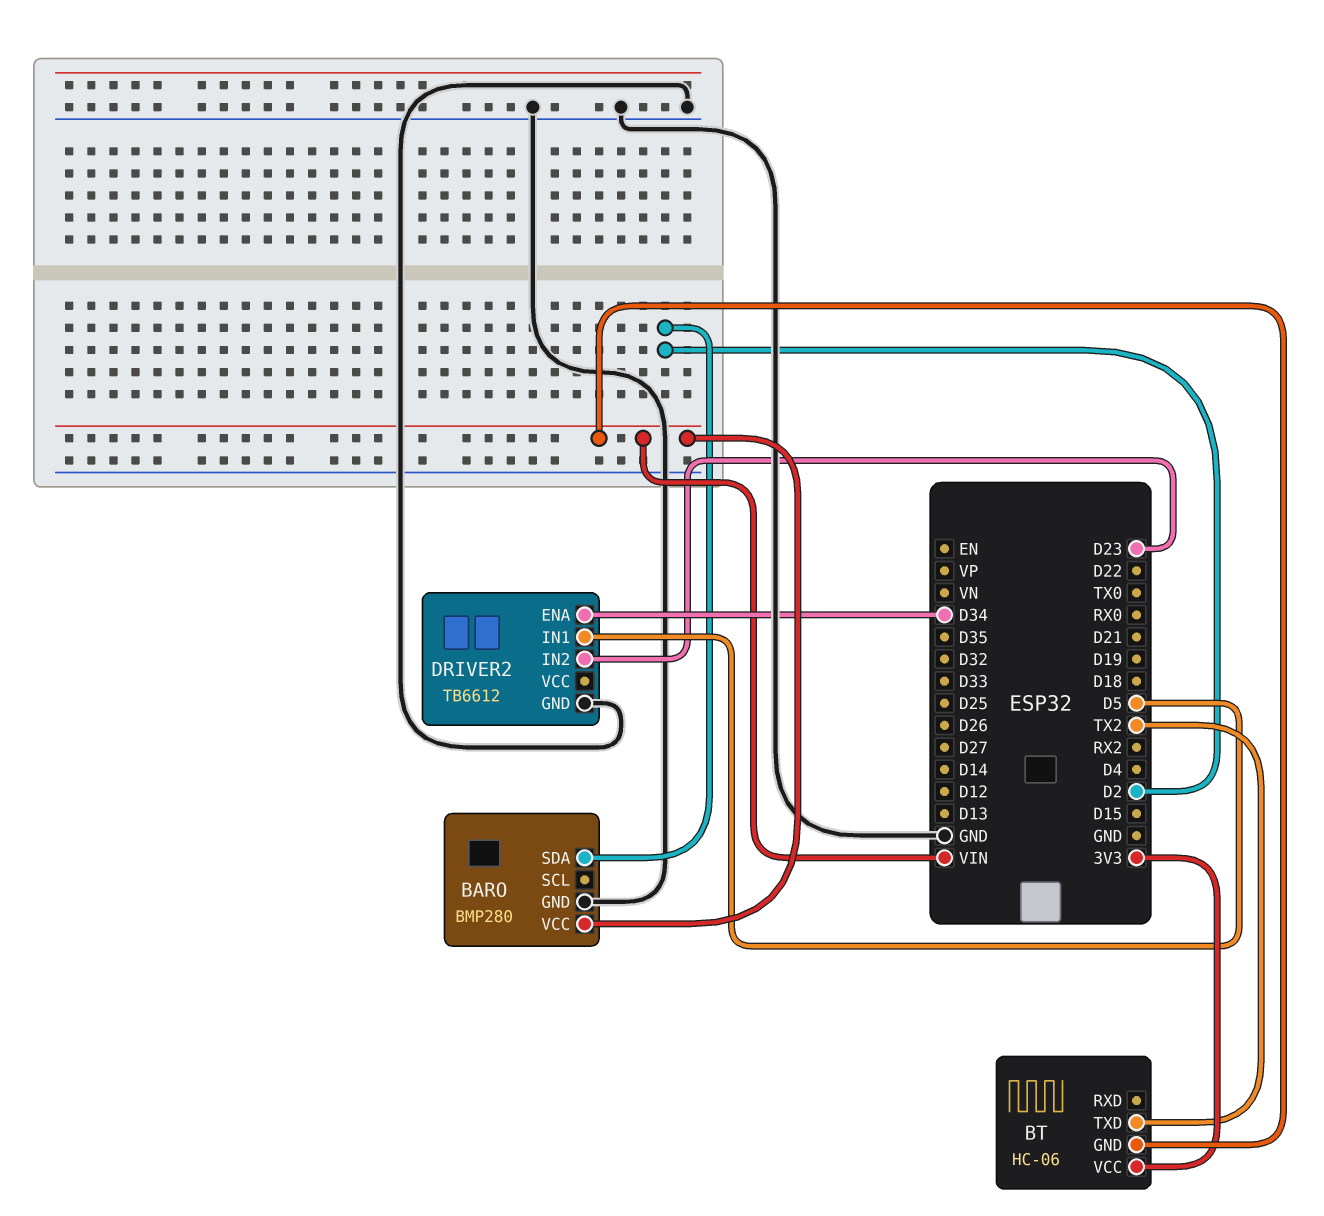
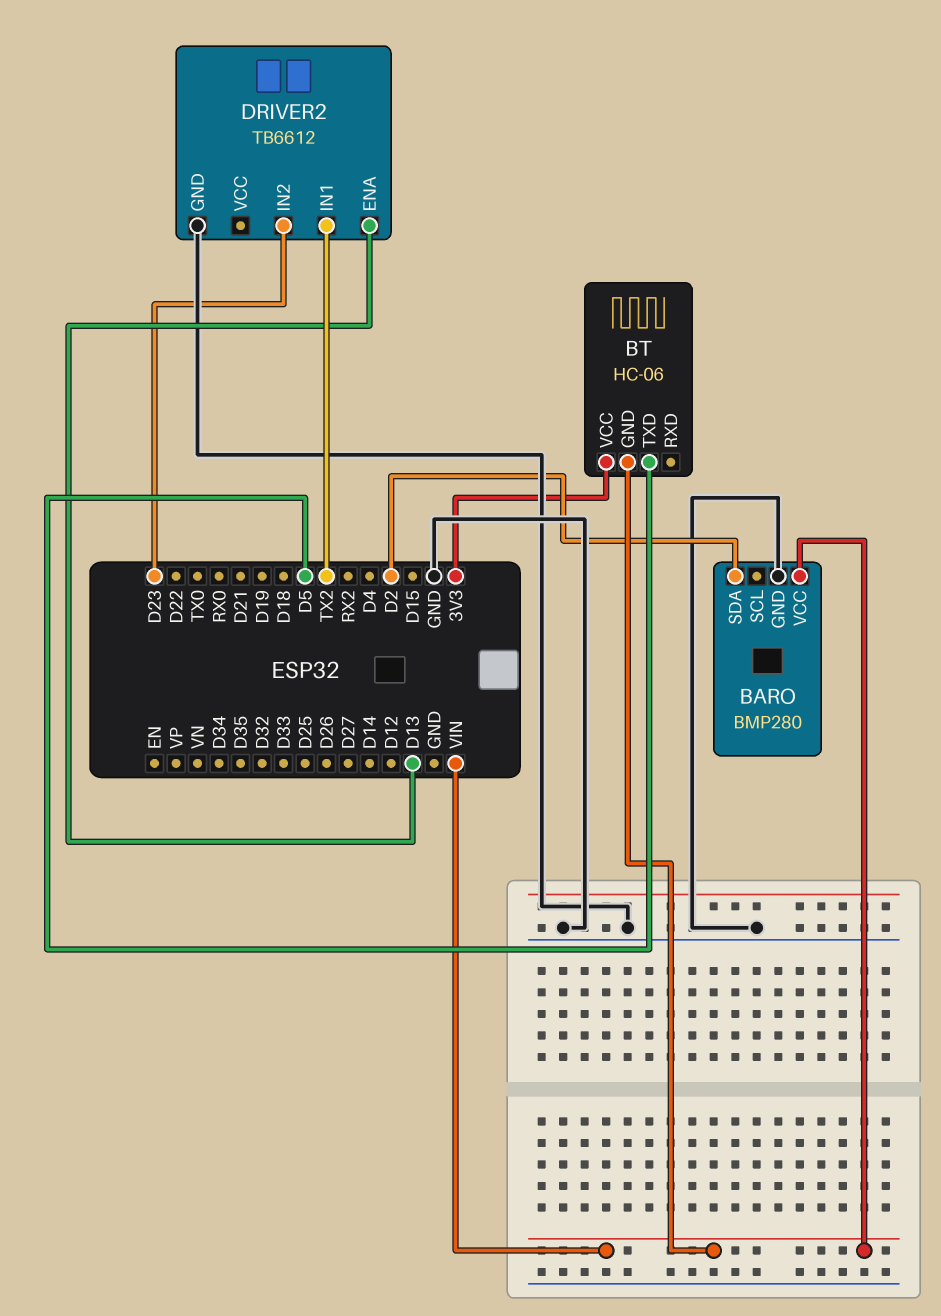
BT pin TXD: TX2 -> D5
DRIVER2 pin ENA: D34 -> D13
DRIVER2 pin IN1: D5 -> TX2

